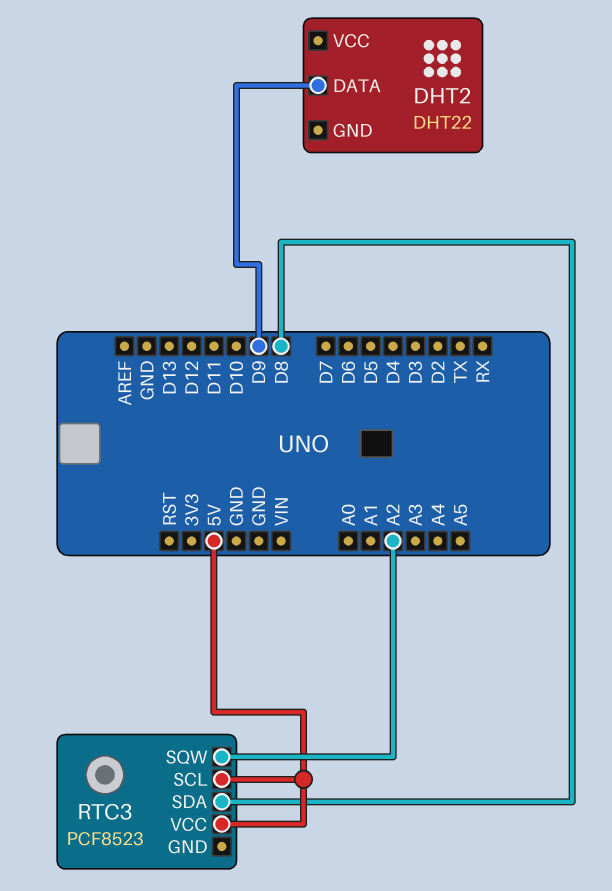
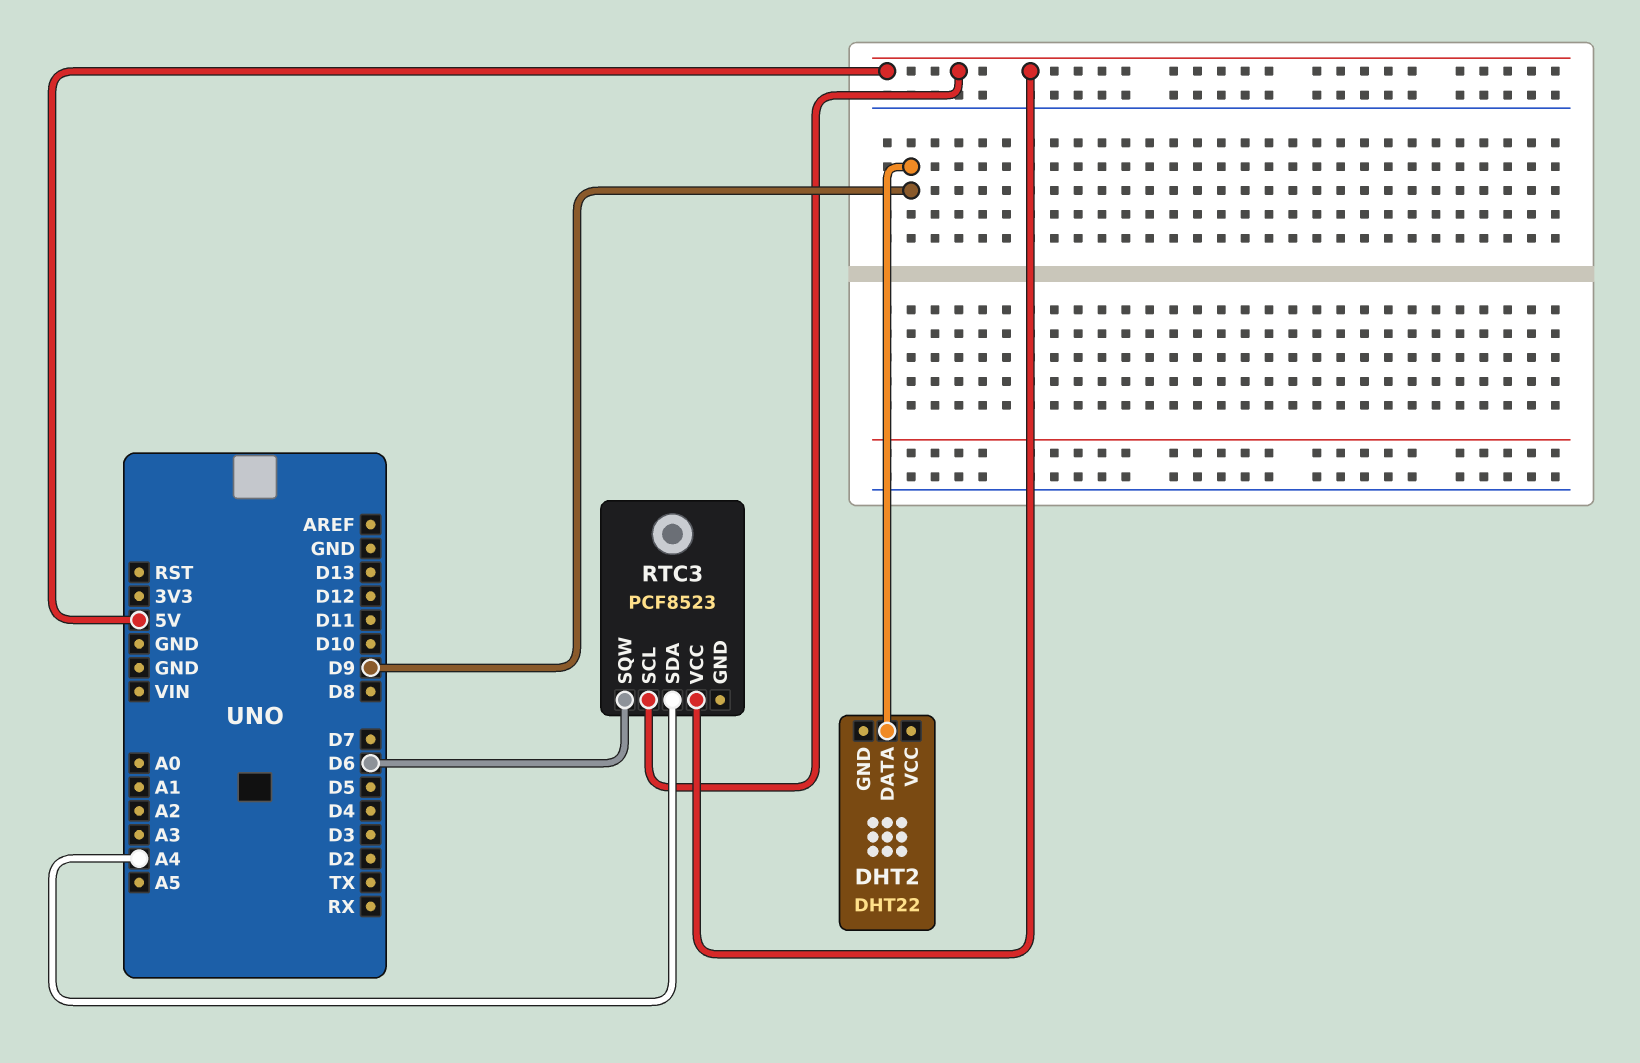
RTC3 pin SDA: D8 -> A4
RTC3 pin SQW: A2 -> D6

